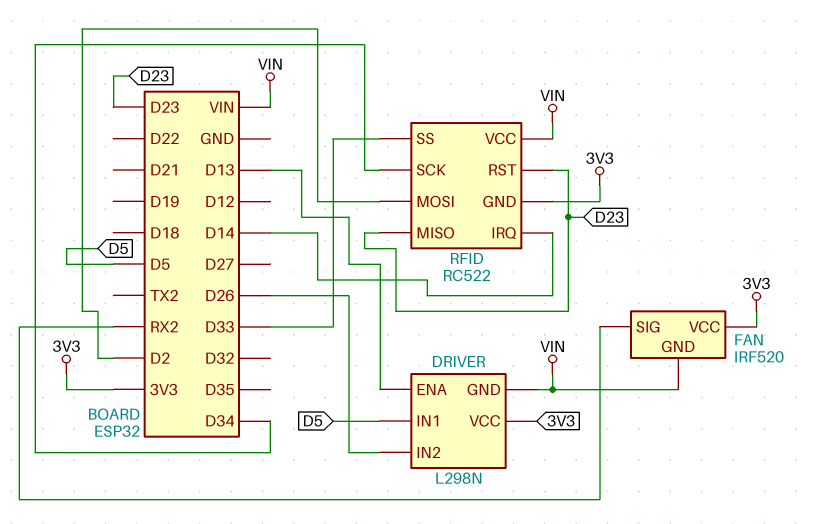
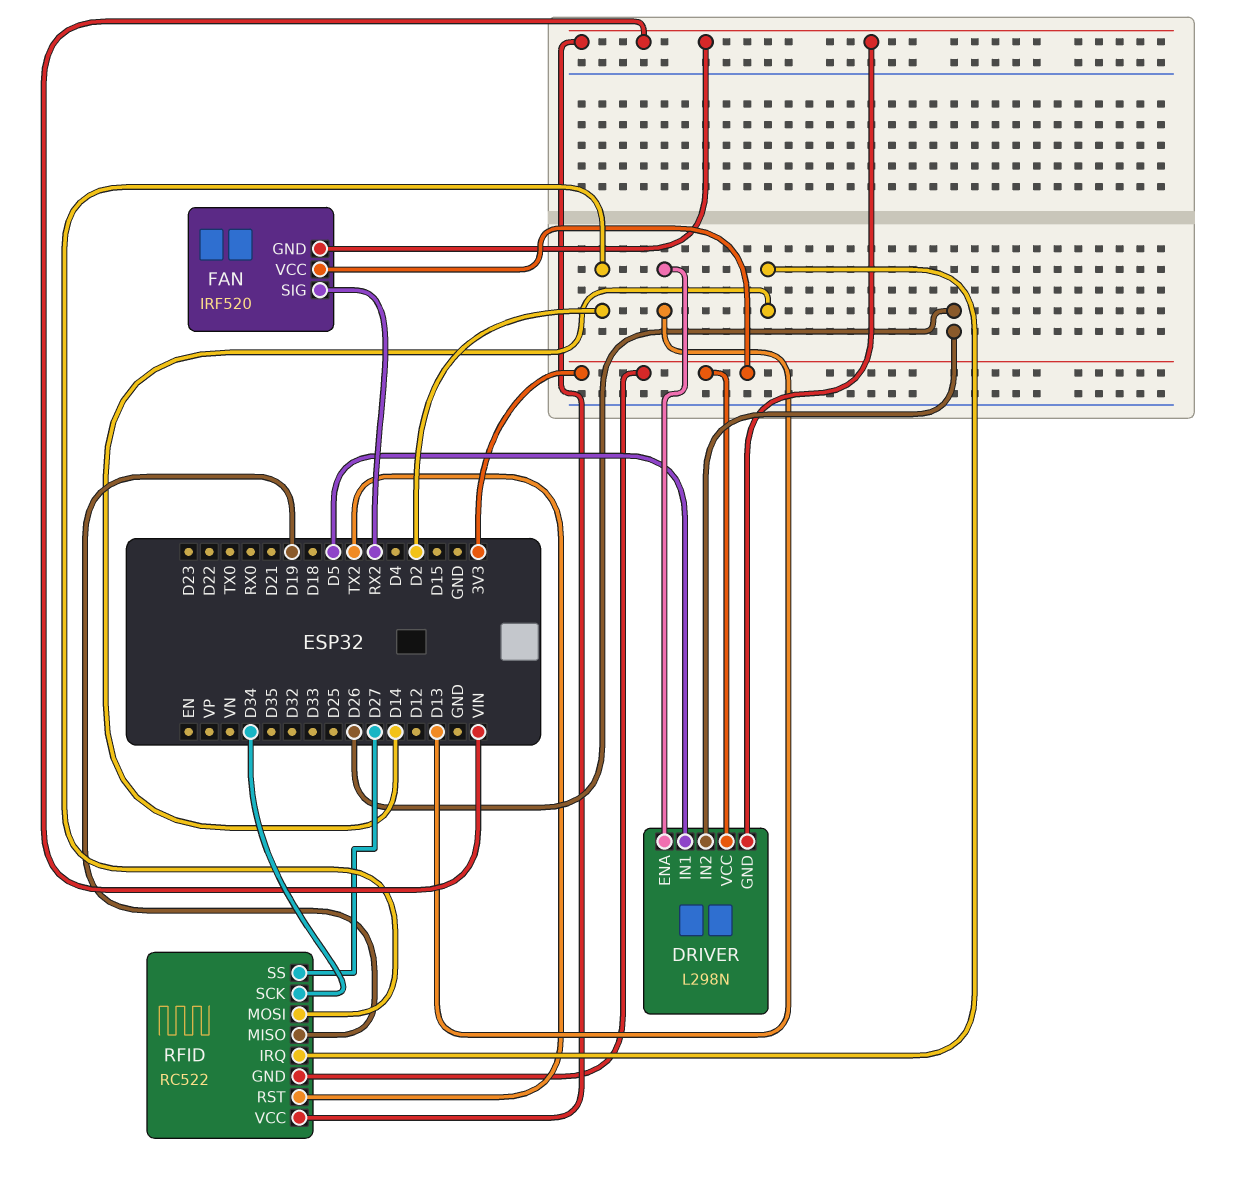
RFID pin MISO: D23 -> D19
RFID pin RST: D23 -> TX2
RFID pin SS: D33 -> D27

